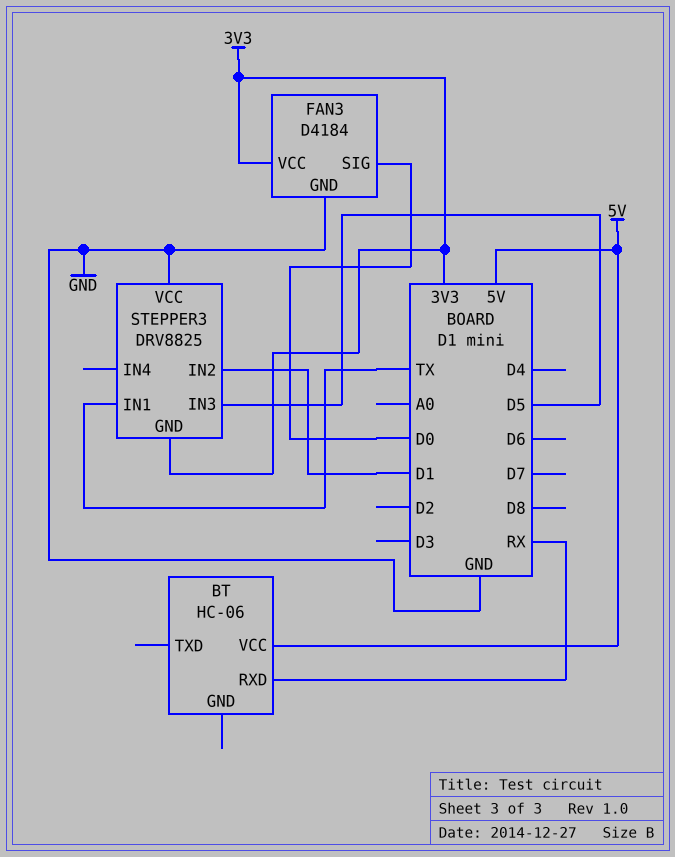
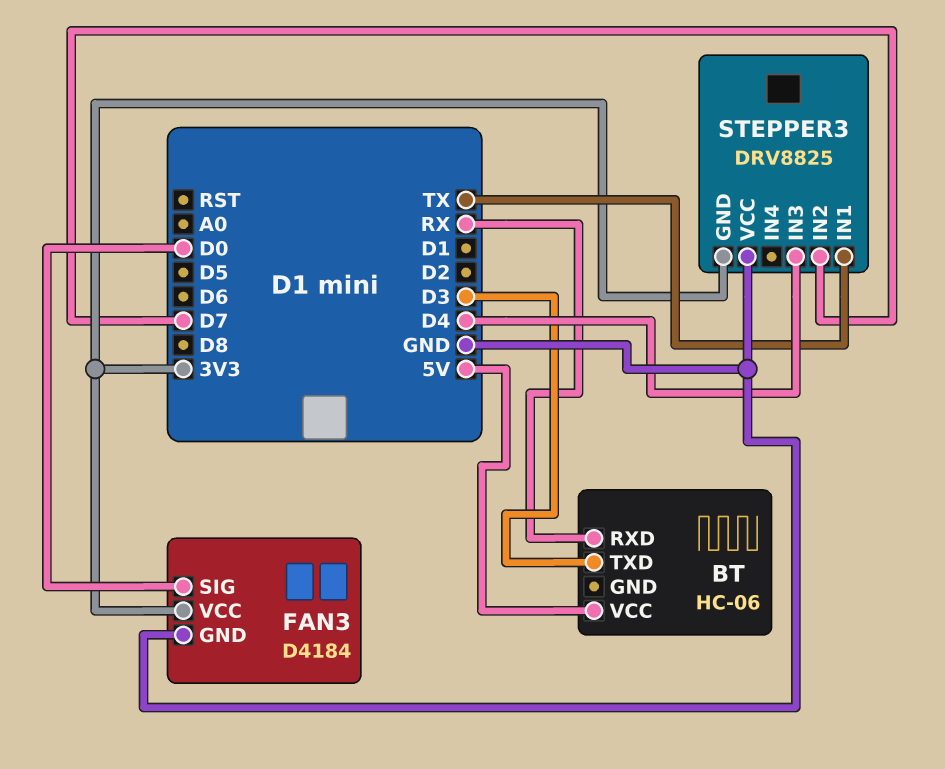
BT pin TXD: none -> D3
STEPPER3 pin IN2: D1 -> D7
STEPPER3 pin IN3: D5 -> D4

